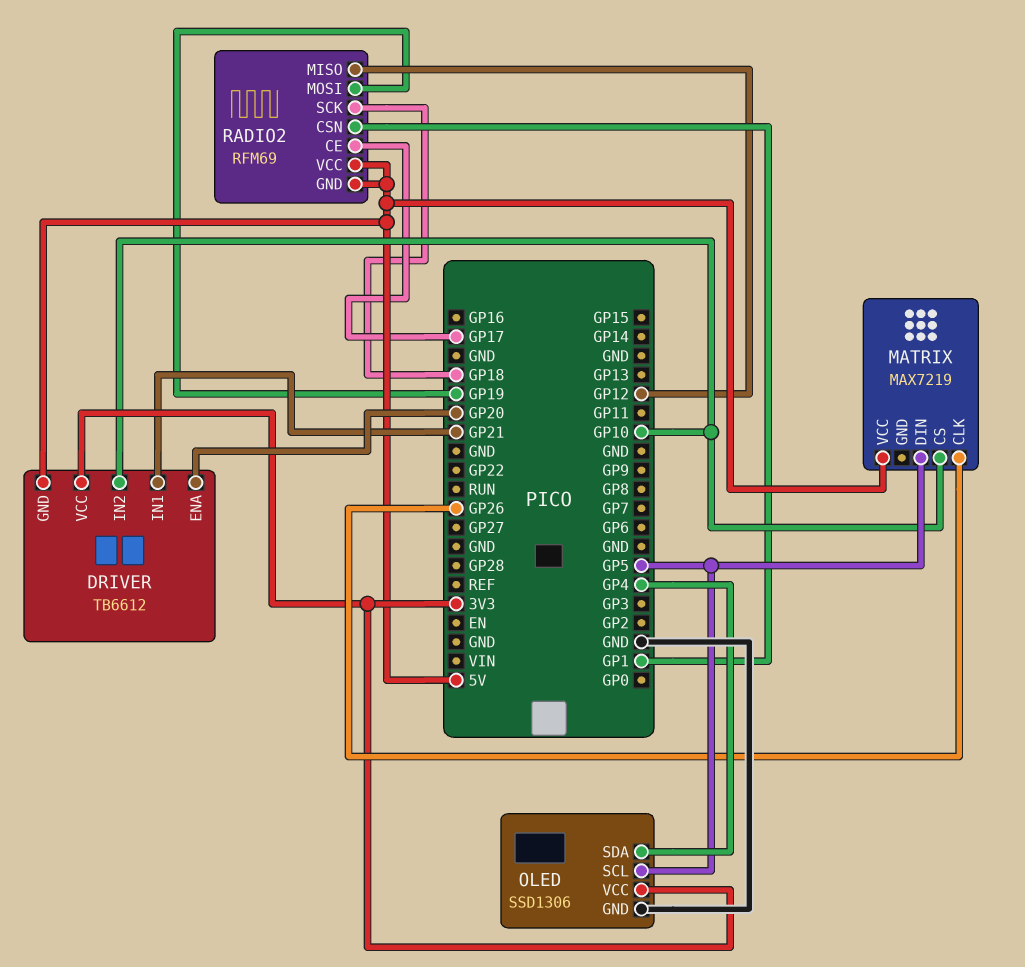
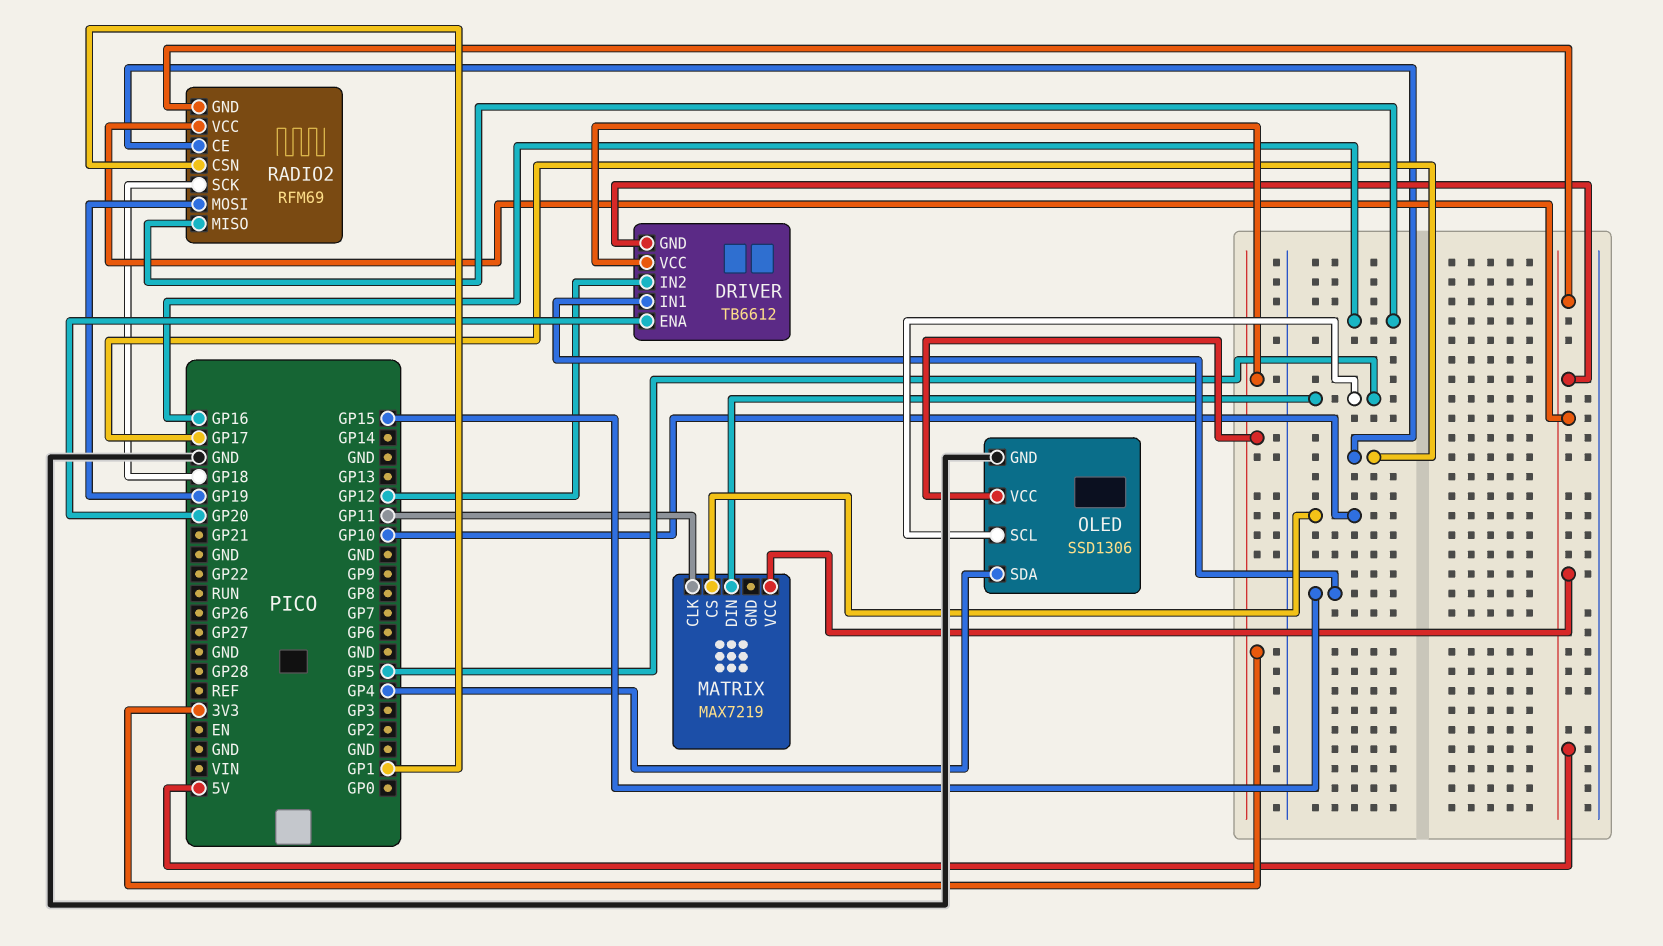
DRIVER pin IN1: GP21 -> GP15
DRIVER pin IN2: GP10 -> GP12
MATRIX pin CLK: GP26 -> GP11
RADIO2 pin MISO: GP12 -> GP16

